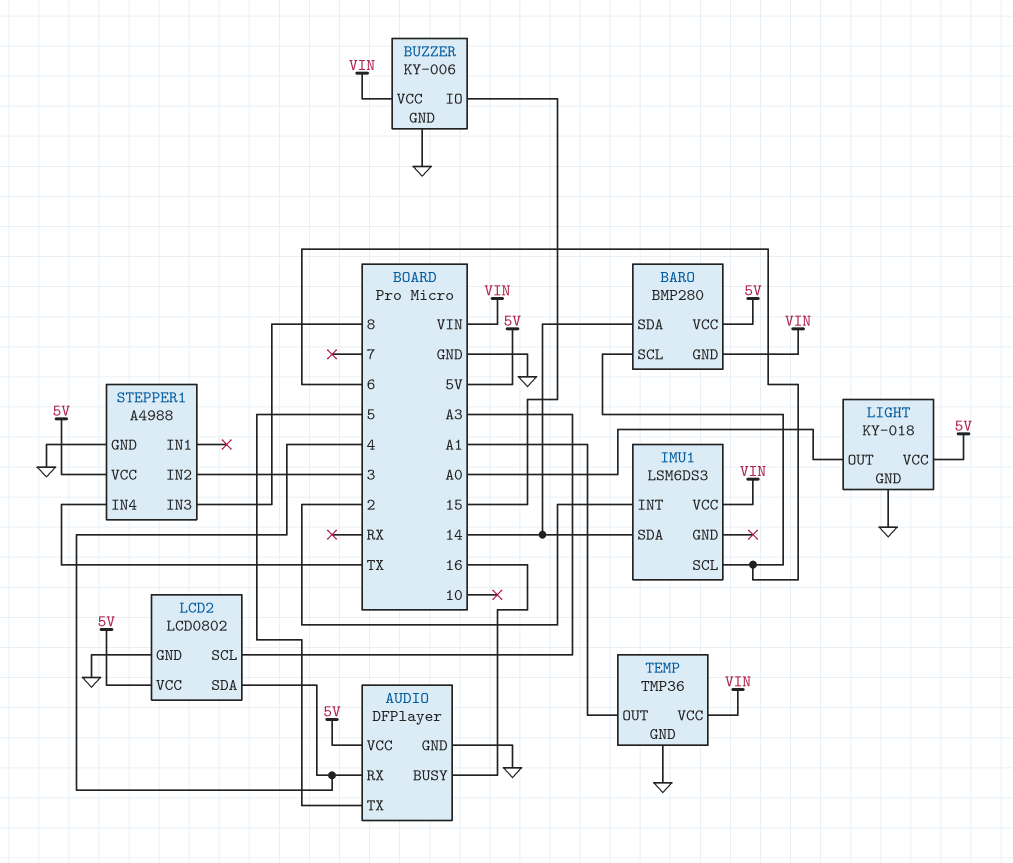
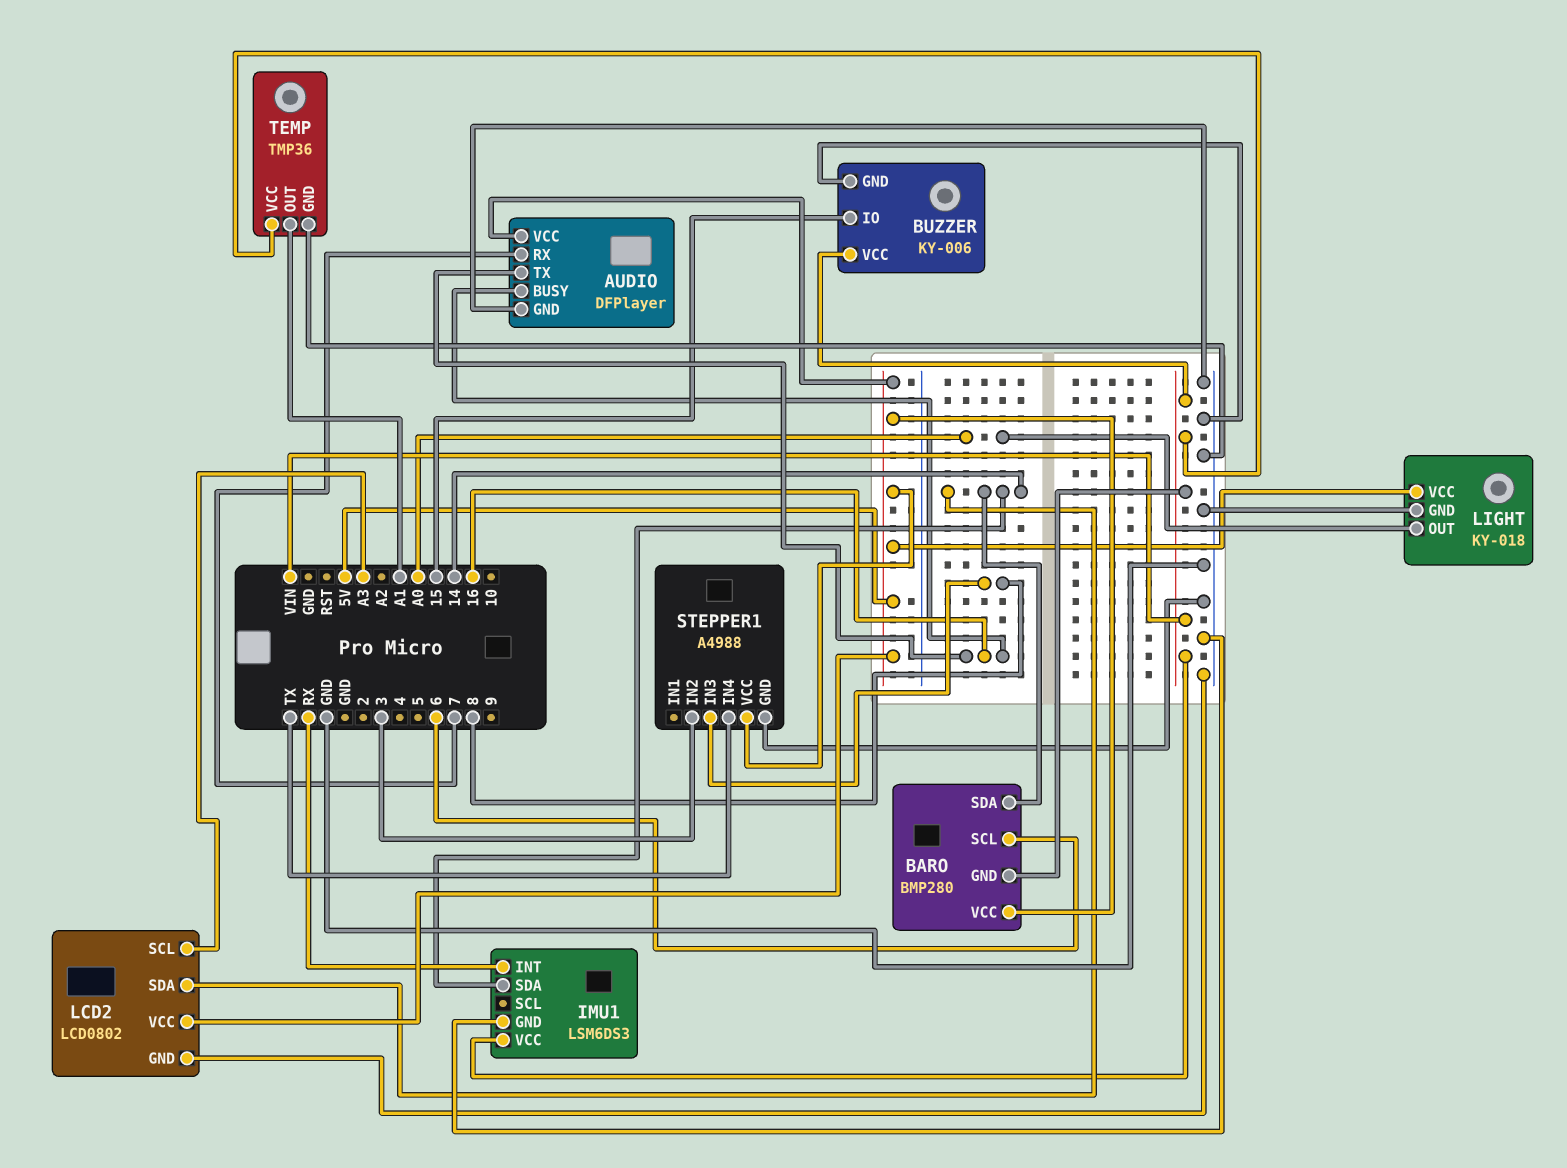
AUDIO pin RX: 4 -> 7
AUDIO pin TX: 5 -> 16
IMU1 pin GND: none -> GND
IMU1 pin INT: 2 -> RX
IMU1 pin SCL: 6 -> none
LCD2 pin SDA: 4 -> 14

